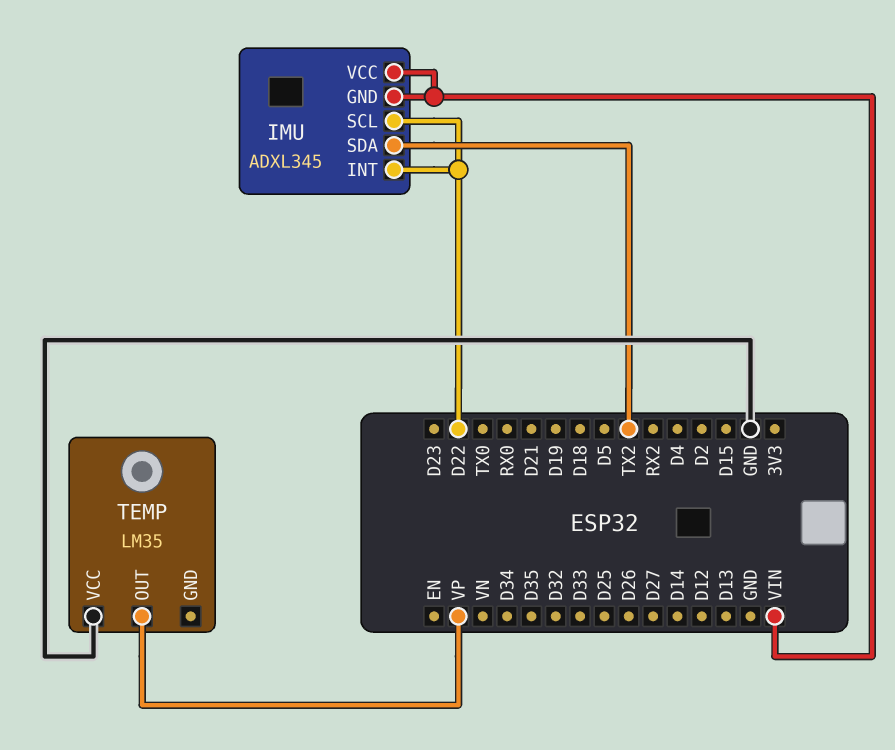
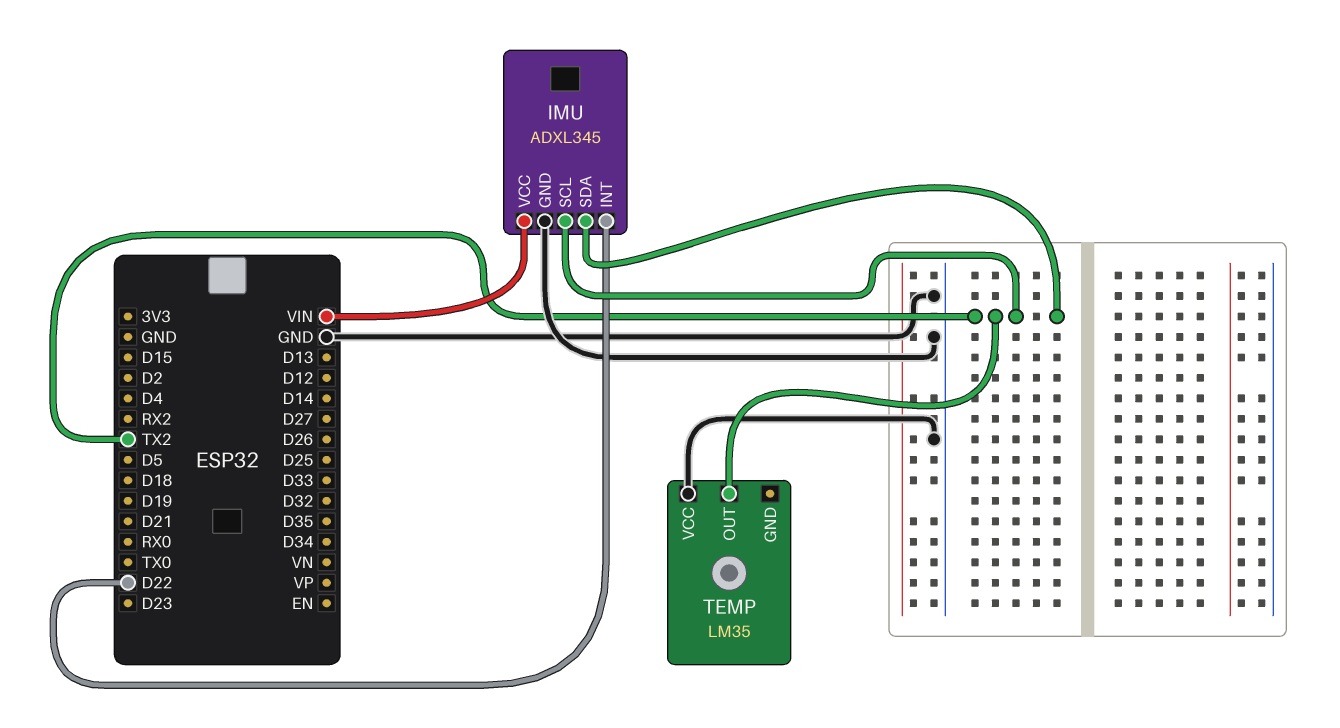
IMU pin GND: VIN -> GND
IMU pin SCL: D22 -> TX2
TEMP pin OUT: VP -> TX2

